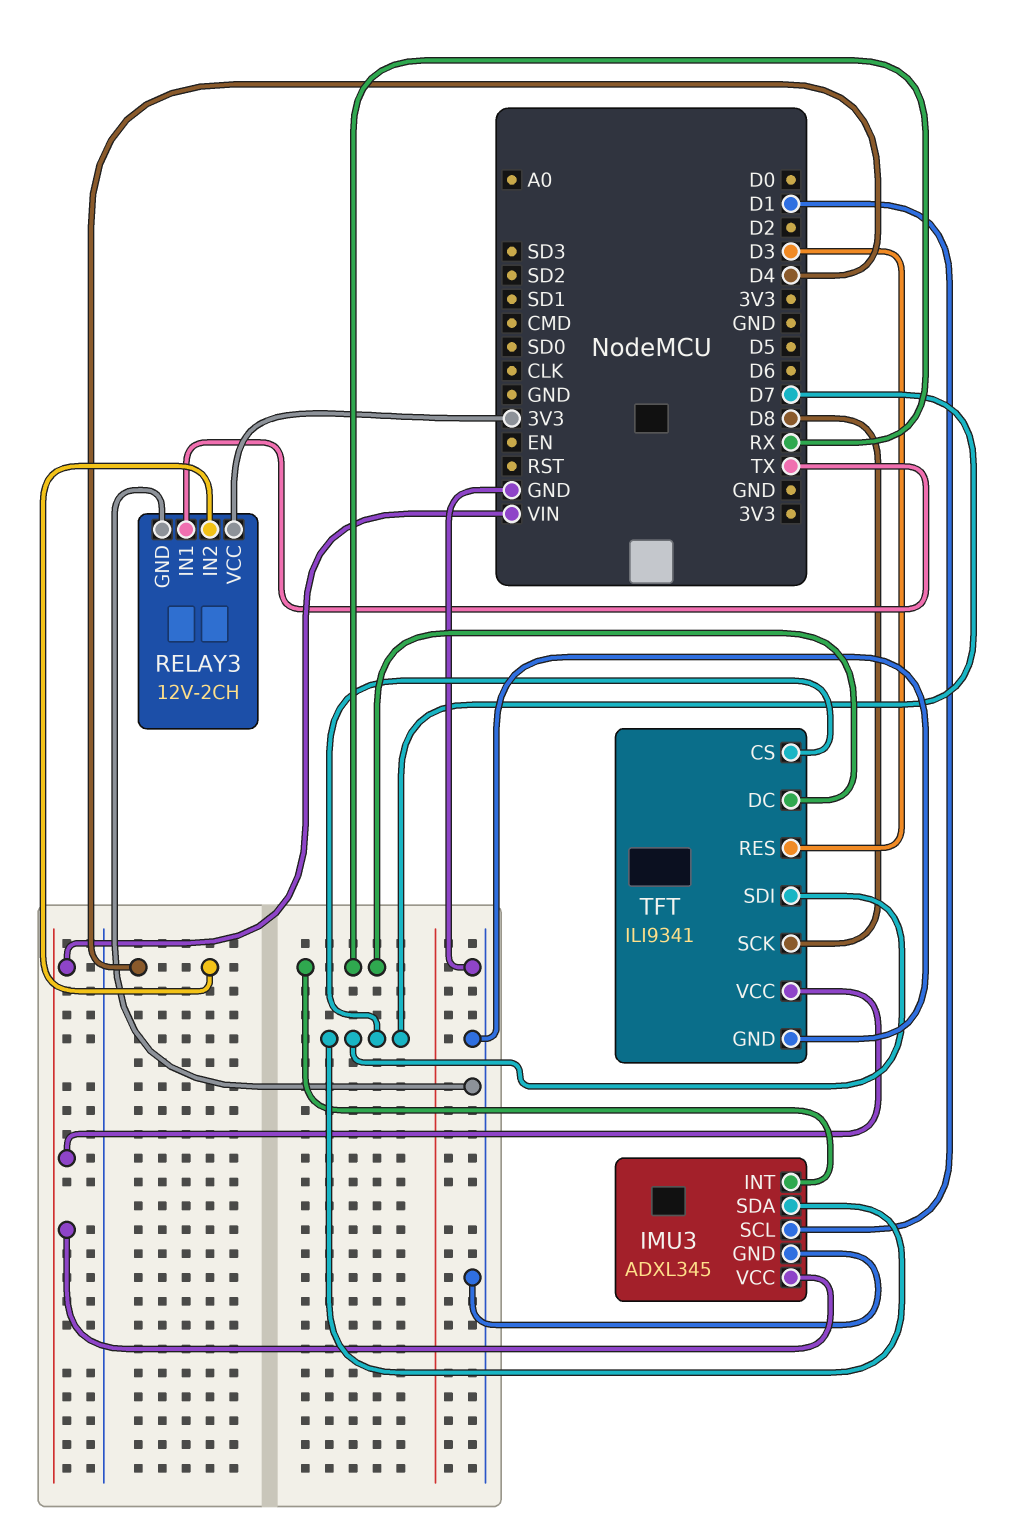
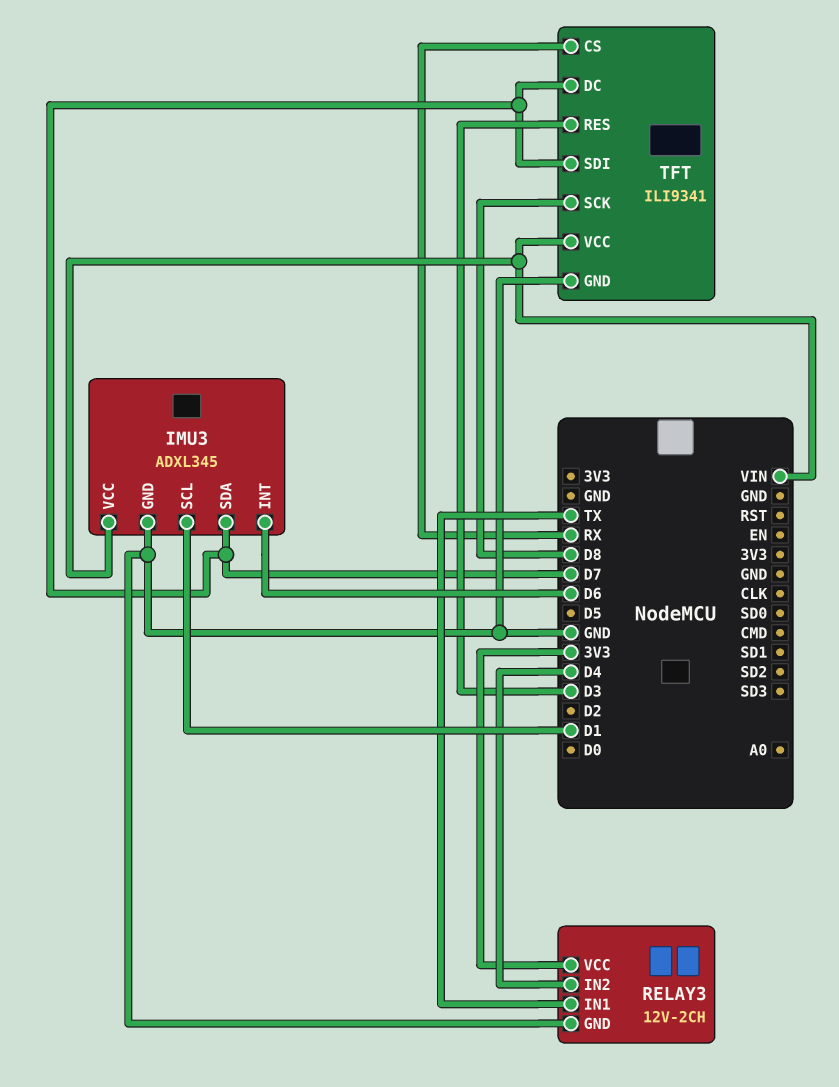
IMU3 pin INT: RX -> D6
TFT pin CS: D7 -> RX
TFT pin DC: RX -> D7

